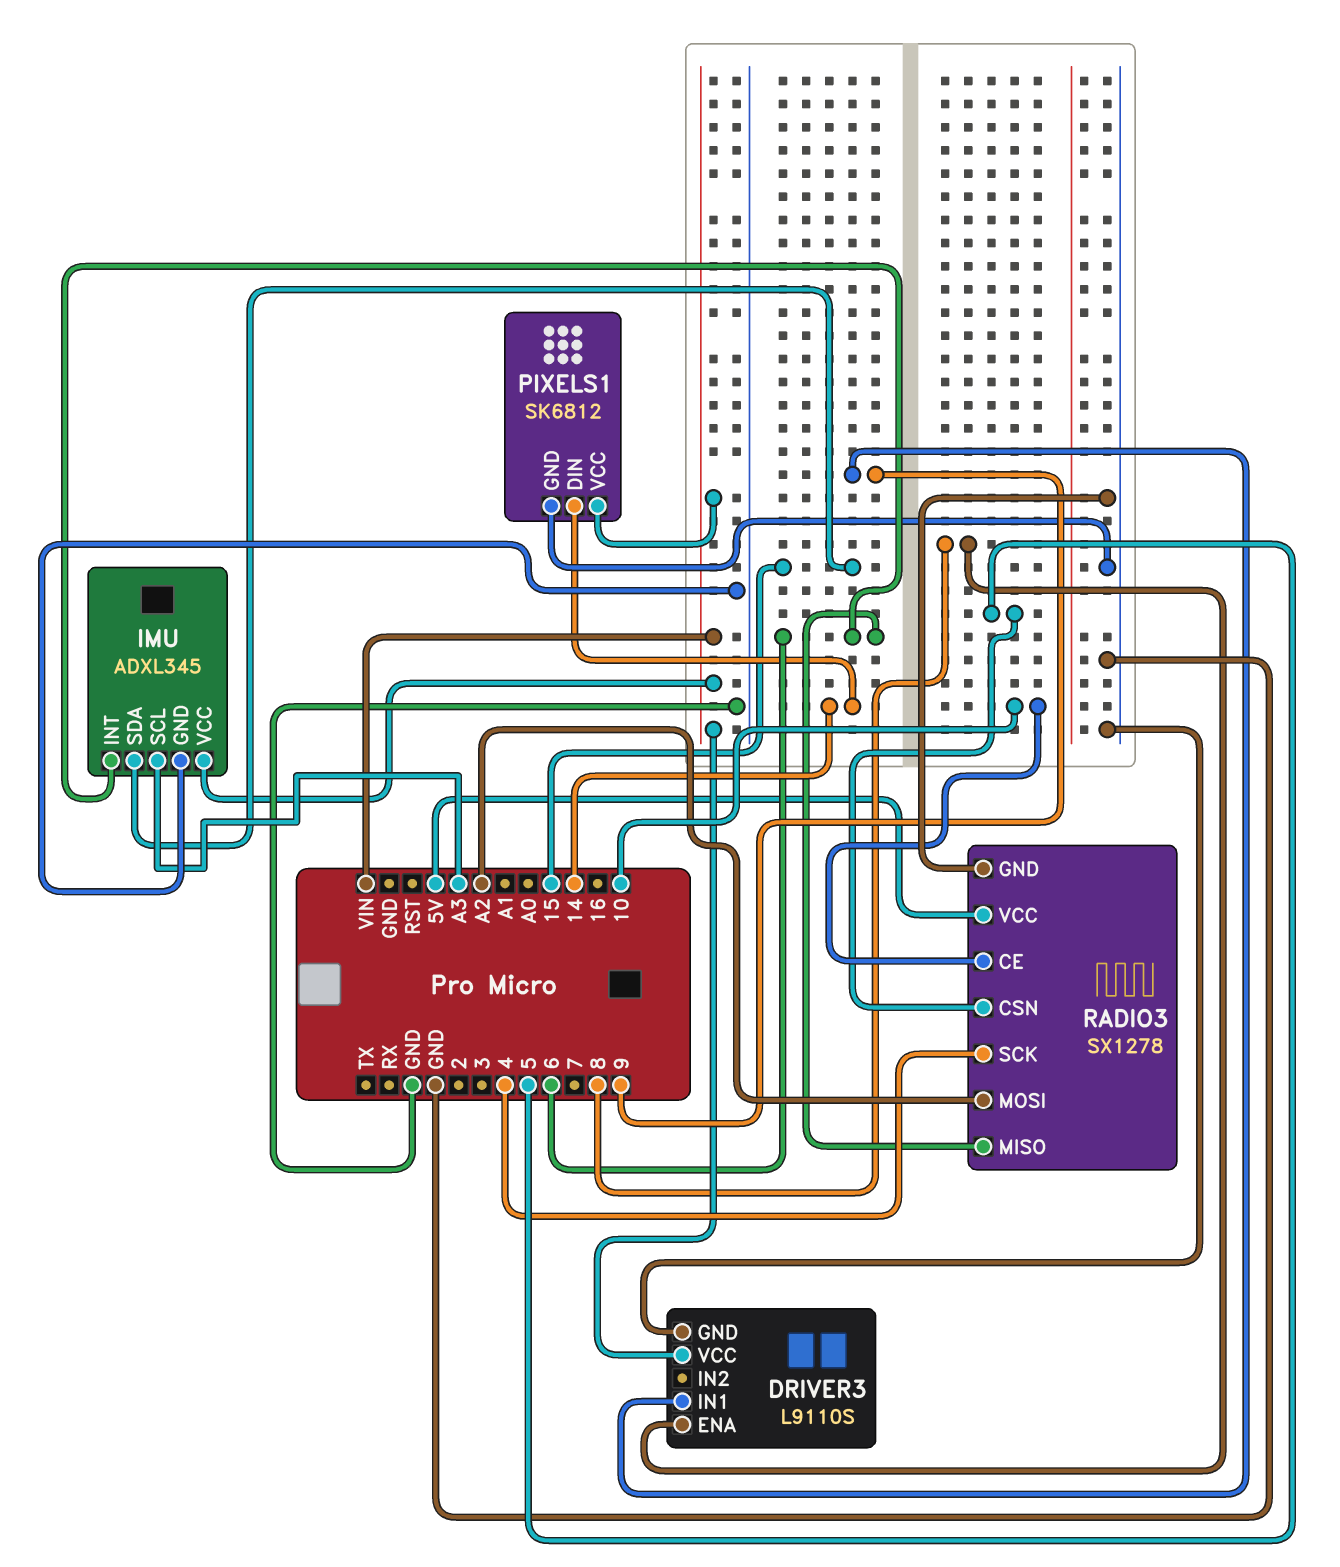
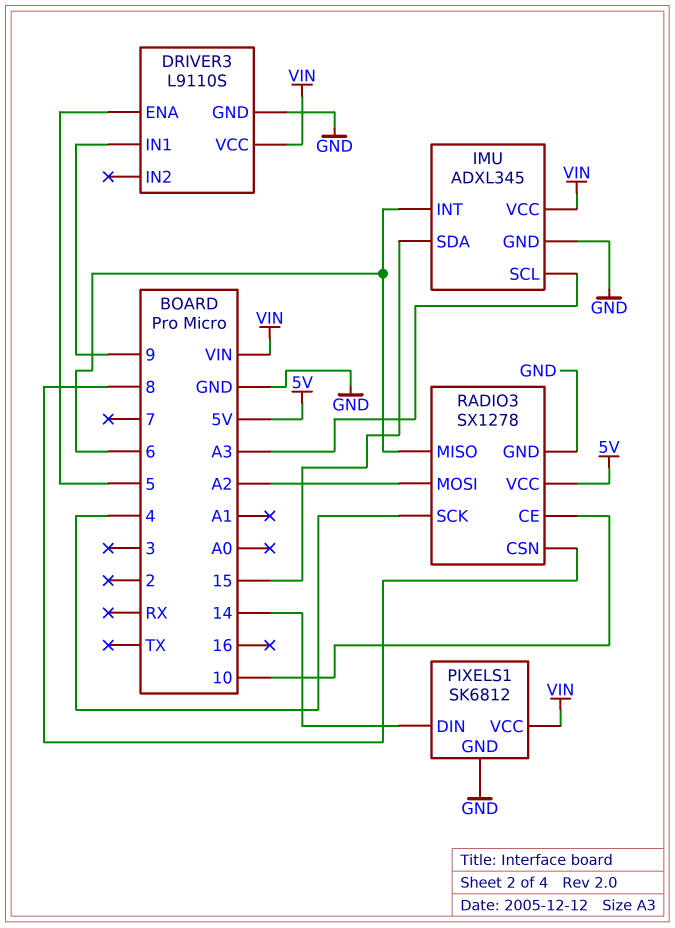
DRIVER3 pin ENA: 8 -> 5
RADIO3 pin CSN: 5 -> 8

